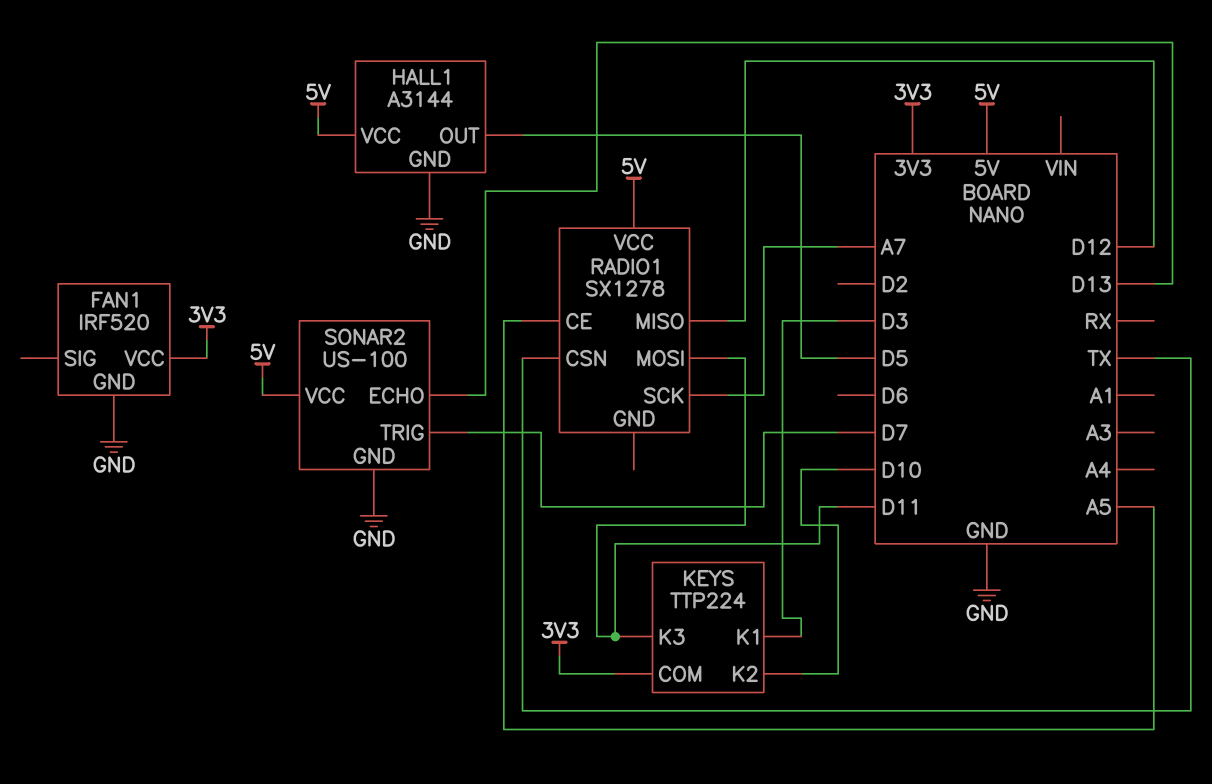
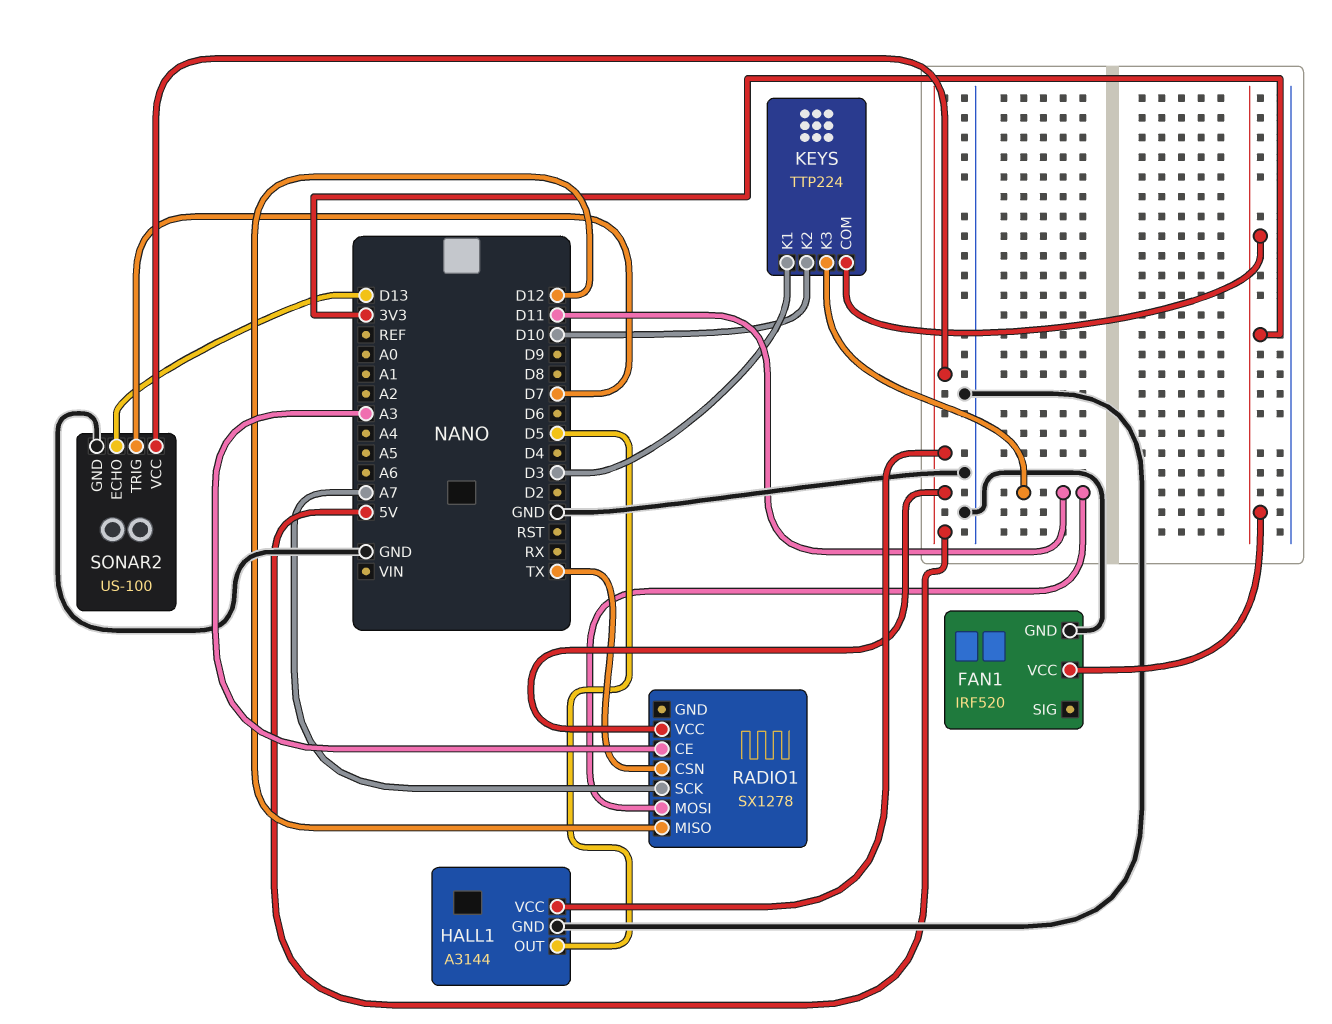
RADIO1 pin CE: A5 -> A3

